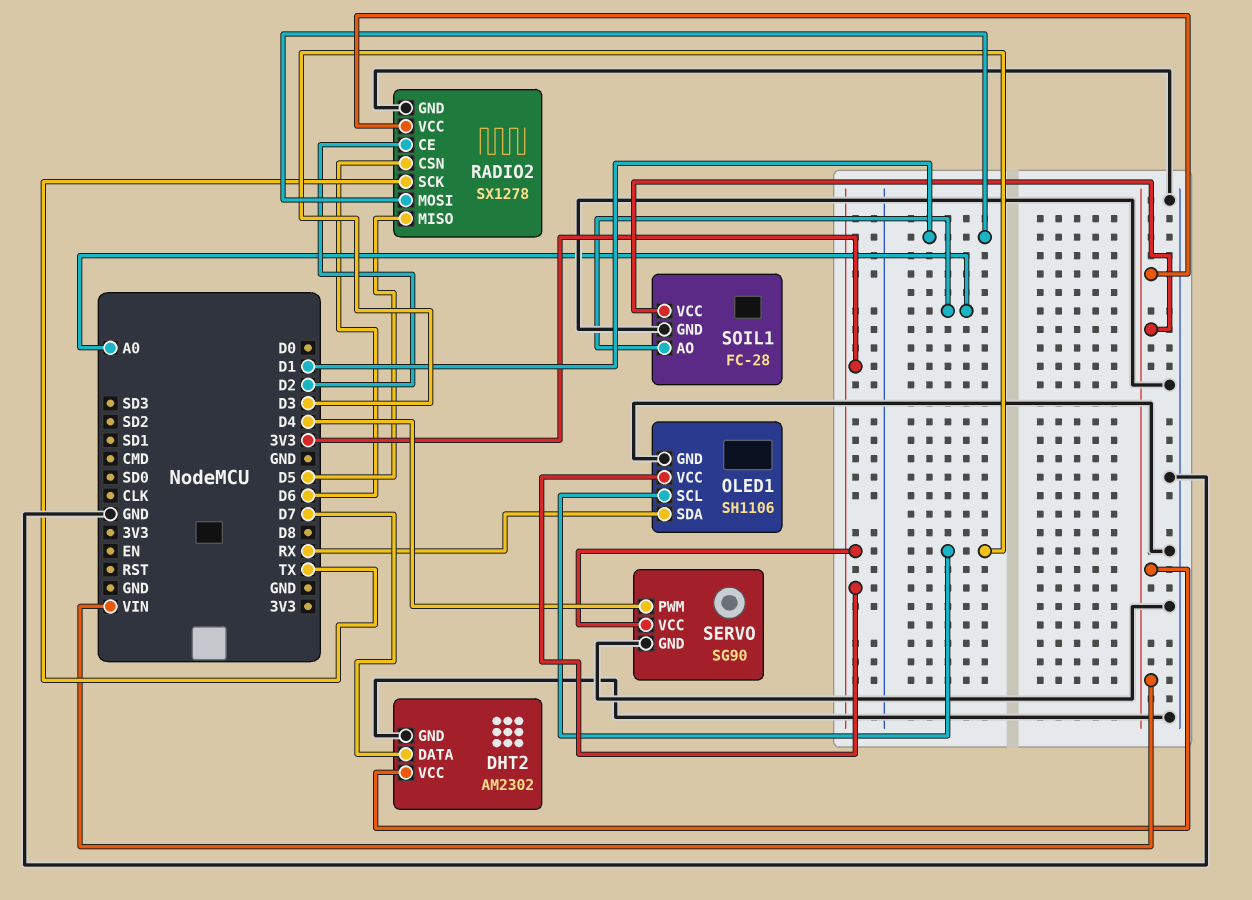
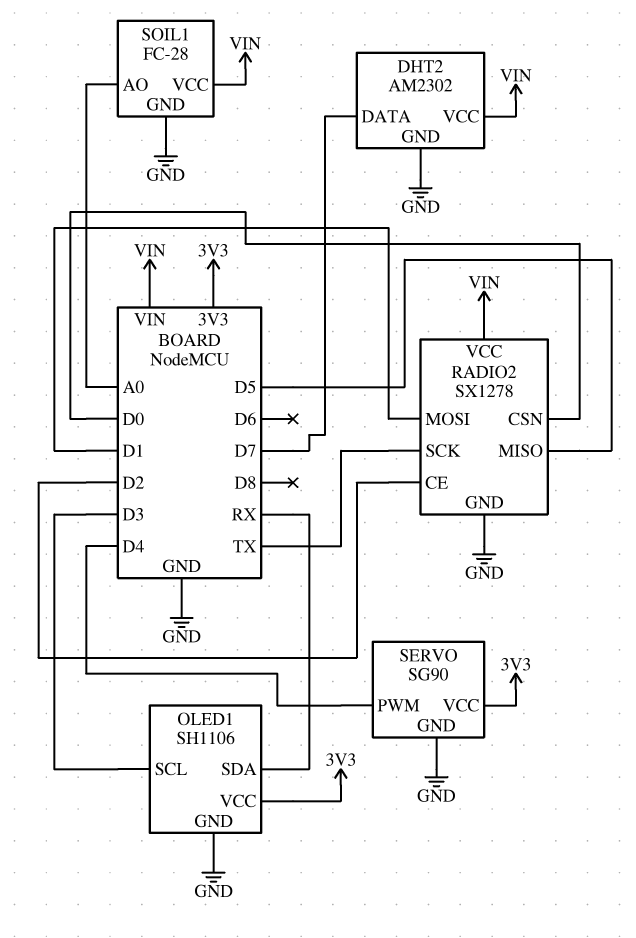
RADIO2 pin CSN: D6 -> D0

